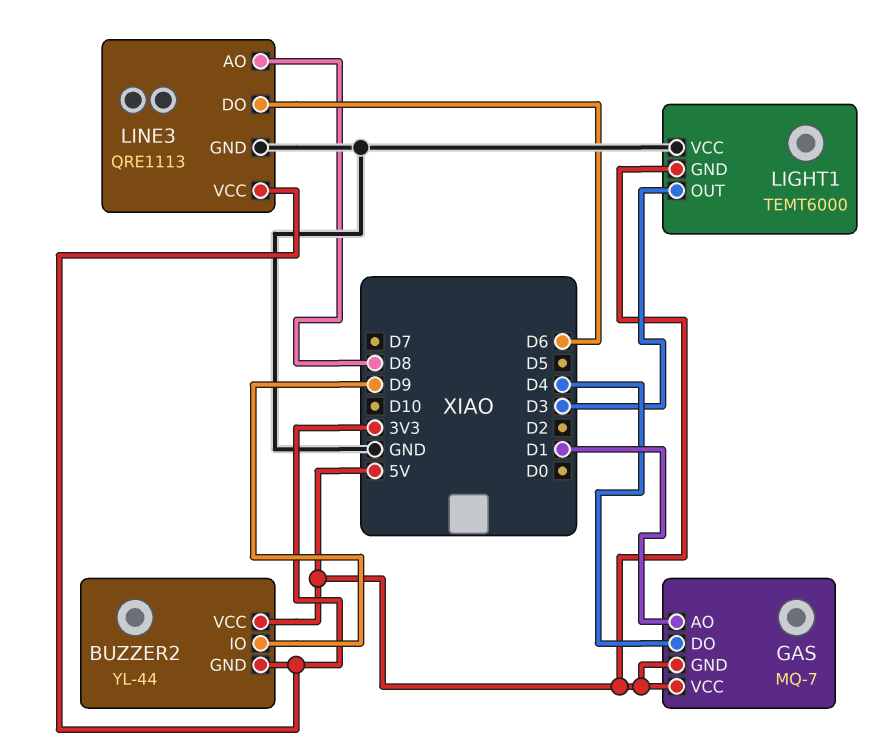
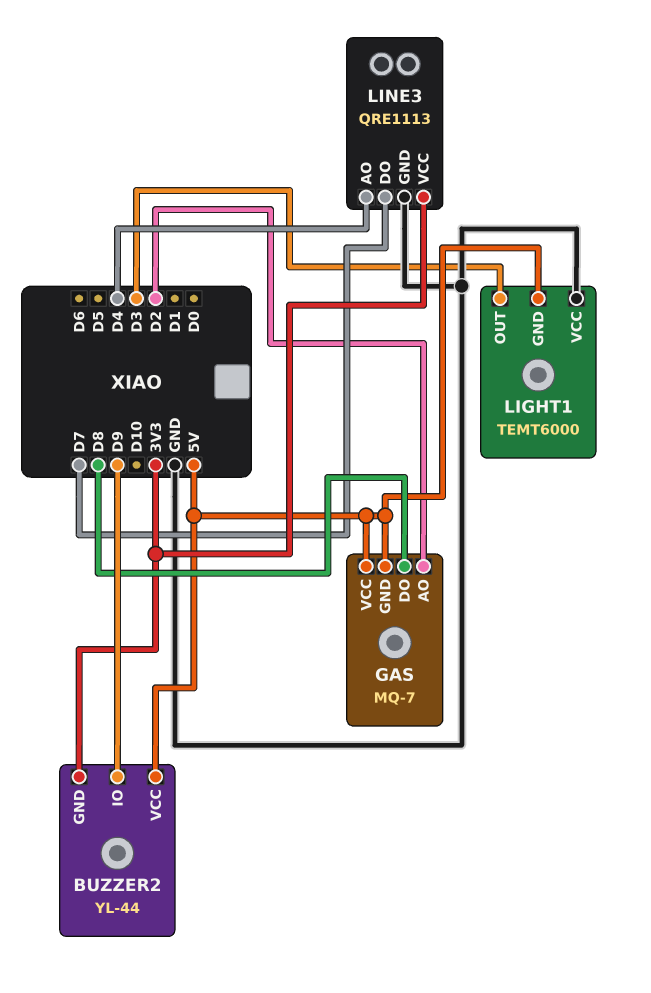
GAS pin AO: D1 -> D2
GAS pin DO: D4 -> D8
LINE3 pin AO: D8 -> D4
LINE3 pin DO: D6 -> D7

